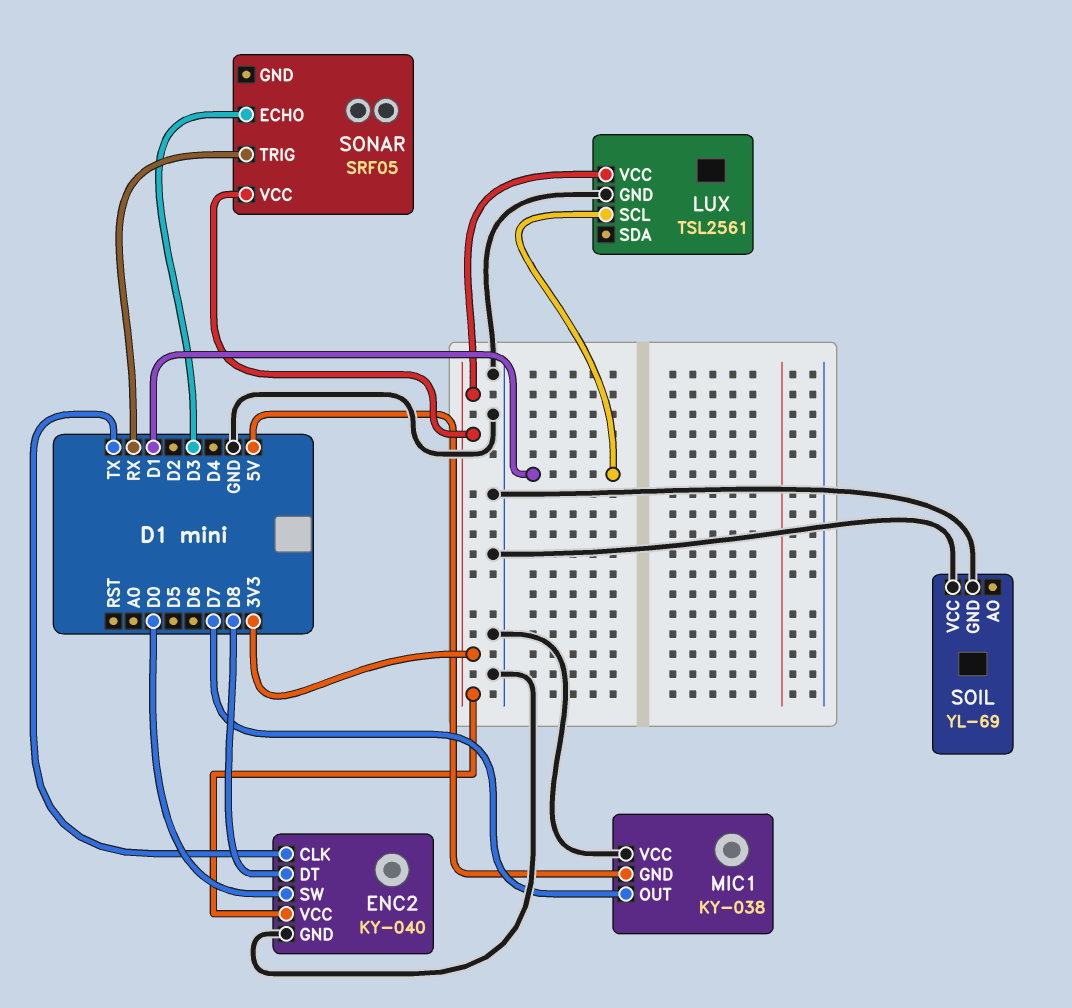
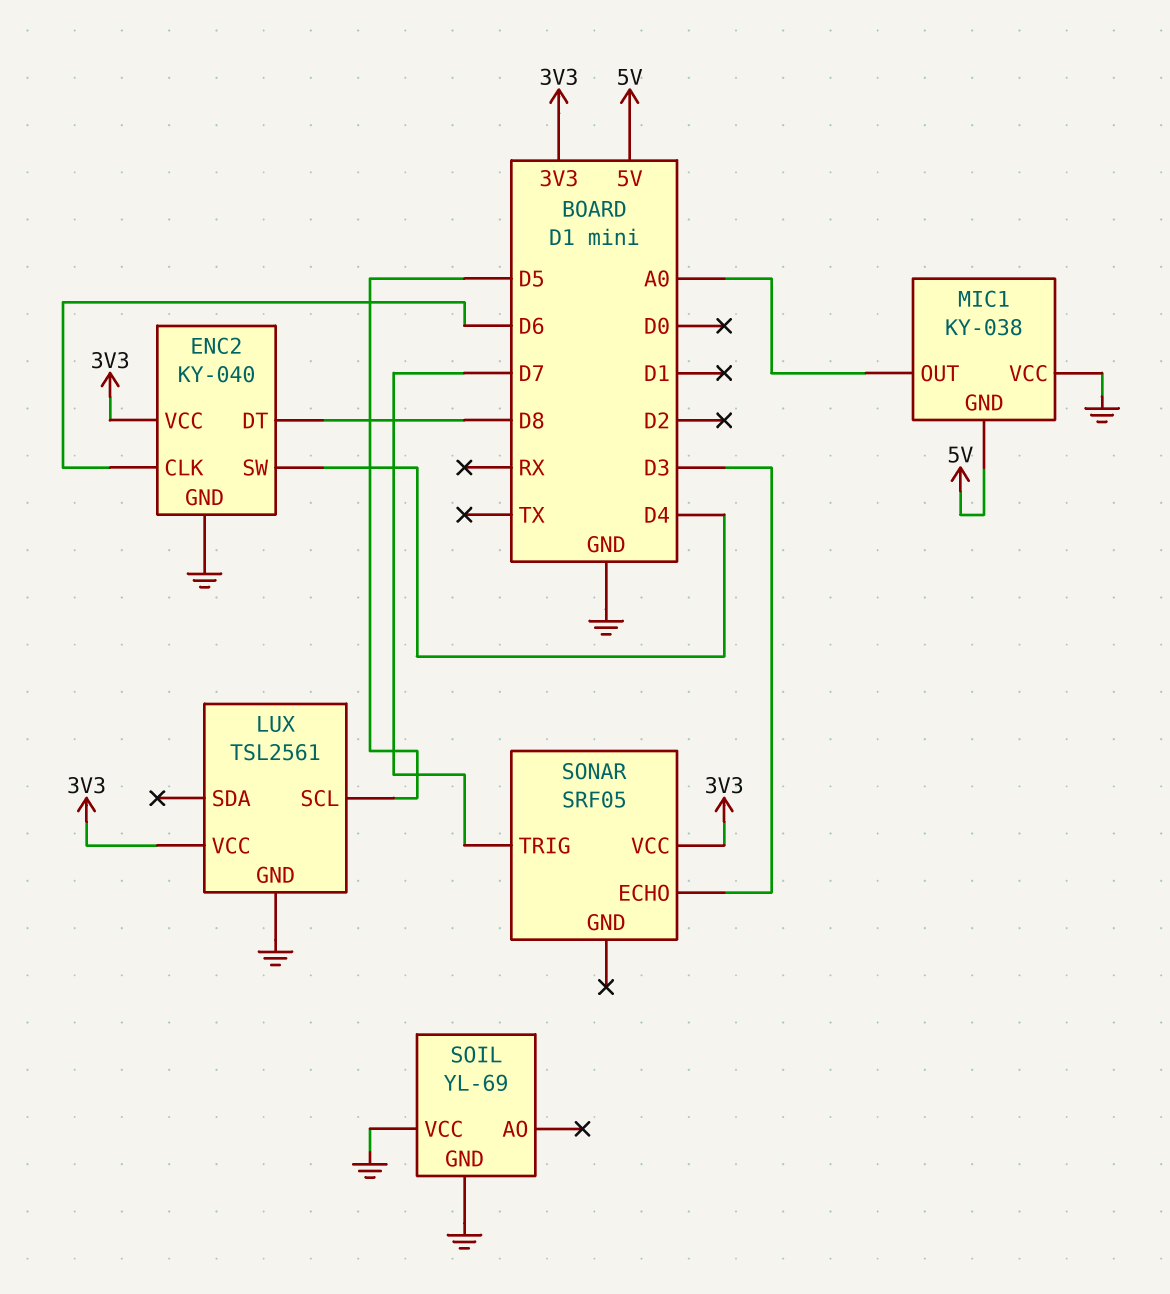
ENC2 pin CLK: TX -> D6
ENC2 pin SW: D0 -> D4
LUX pin SCL: D1 -> D5
MIC1 pin OUT: D7 -> A0
SONAR pin TRIG: RX -> D7

